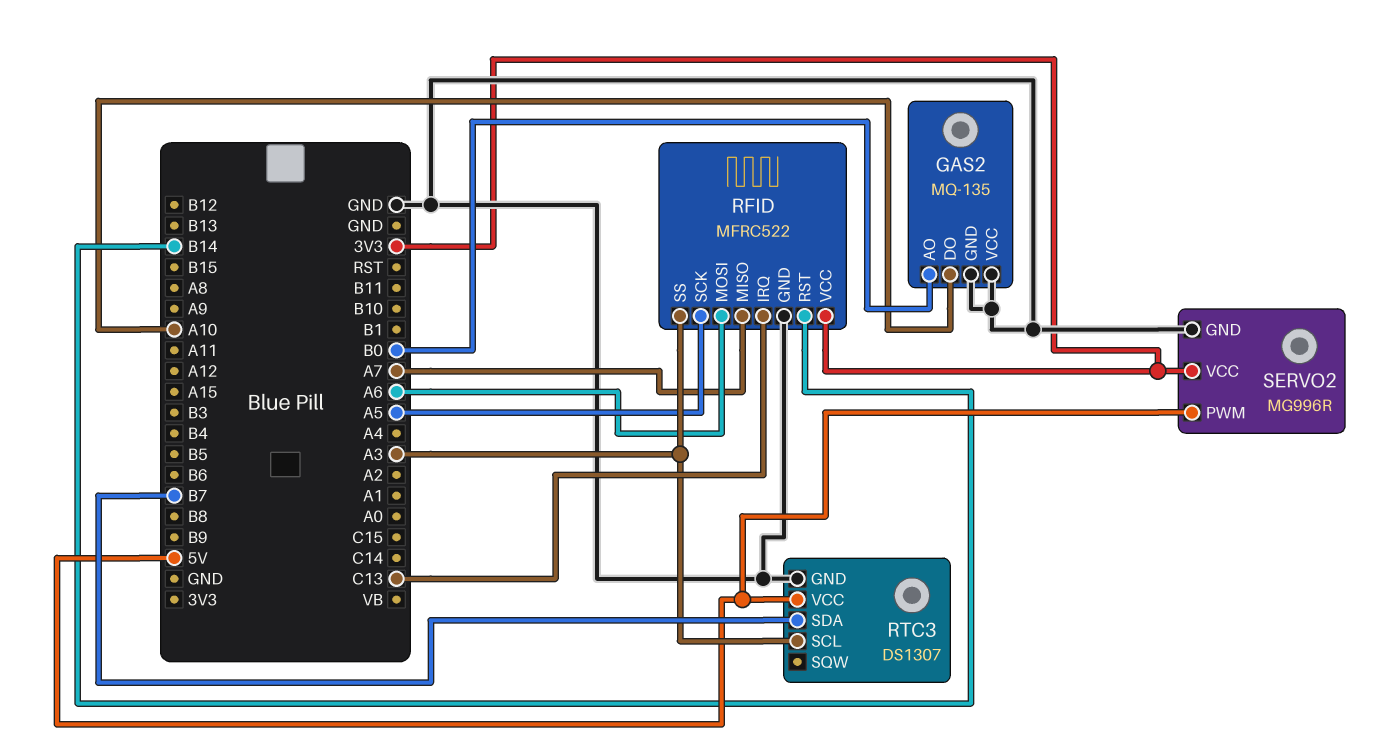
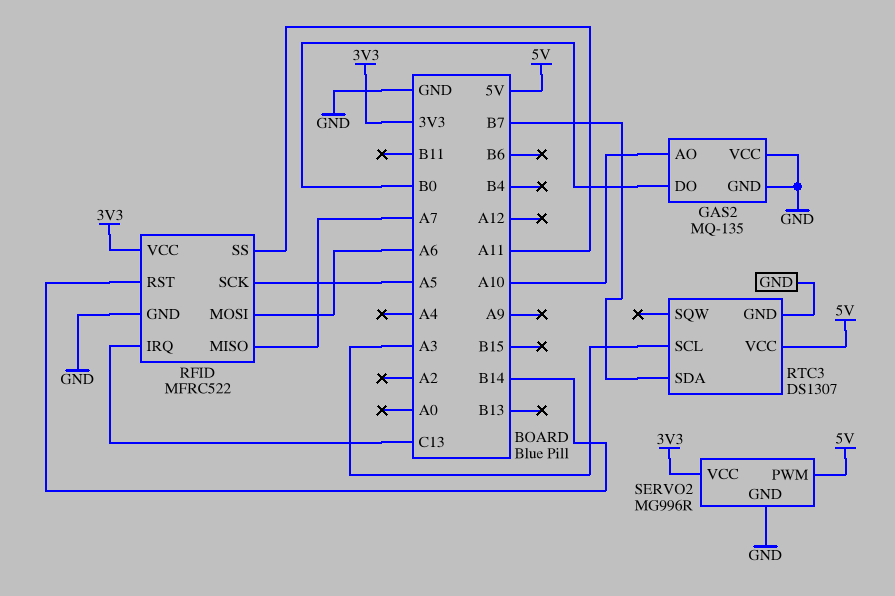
GAS2 pin AO: B0 -> A10
GAS2 pin DO: A10 -> B0
RFID pin SS: A3 -> A11

